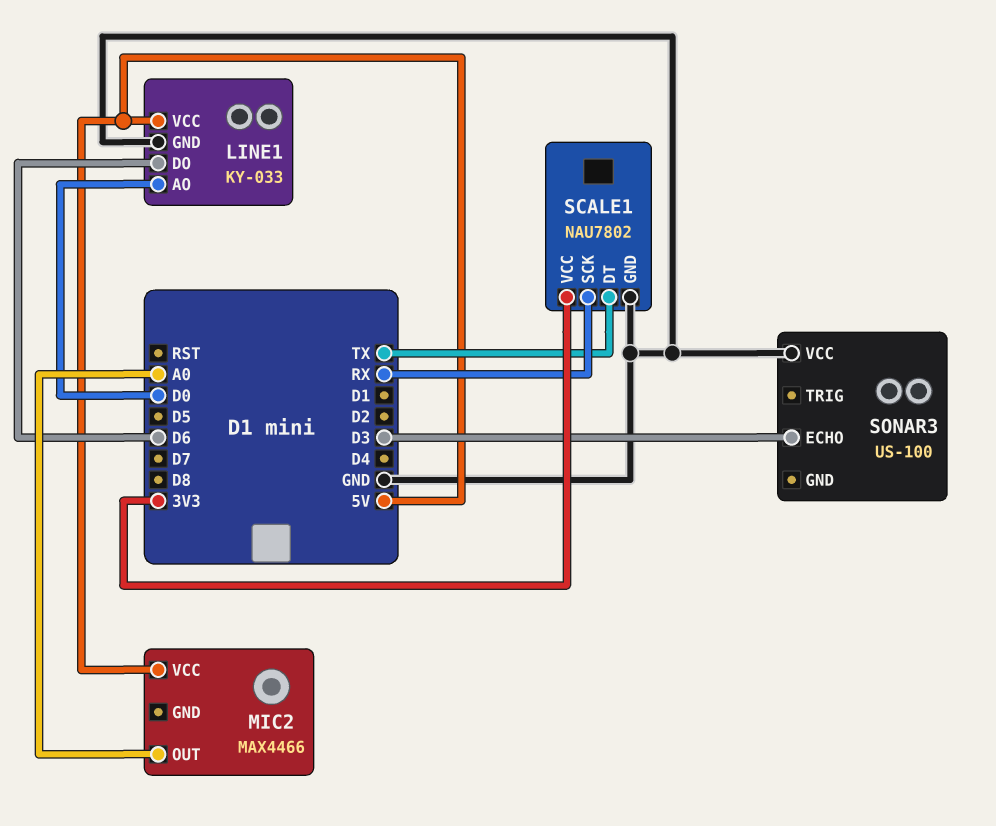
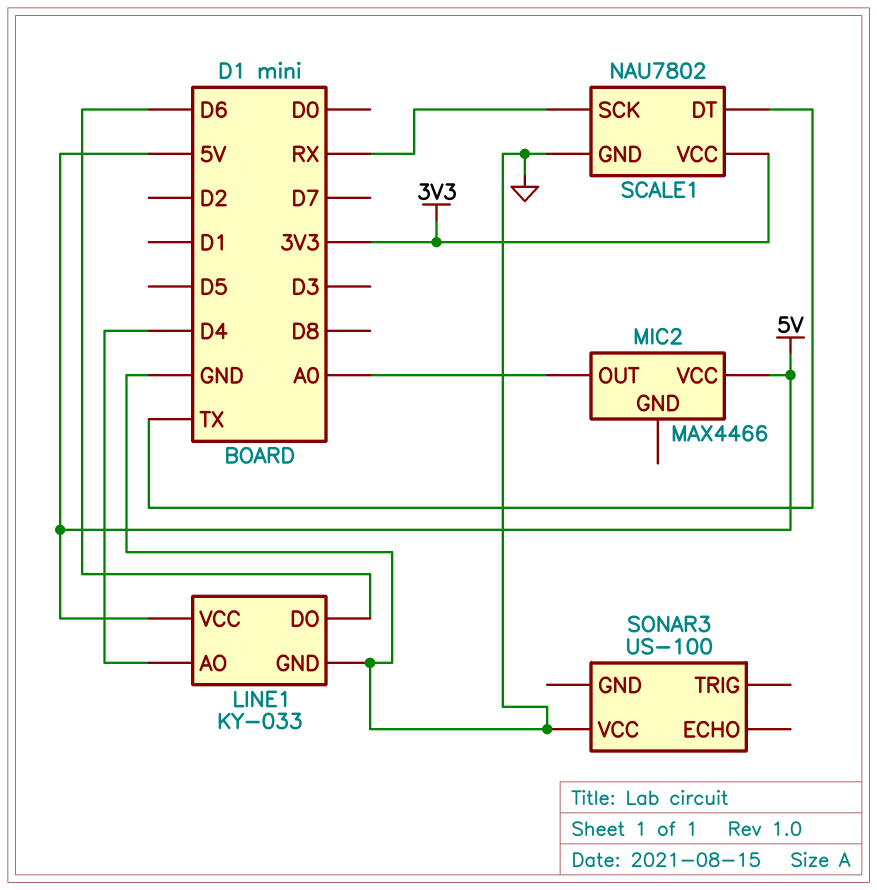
LINE1 pin AO: D0 -> D4
SONAR3 pin ECHO: D3 -> none

